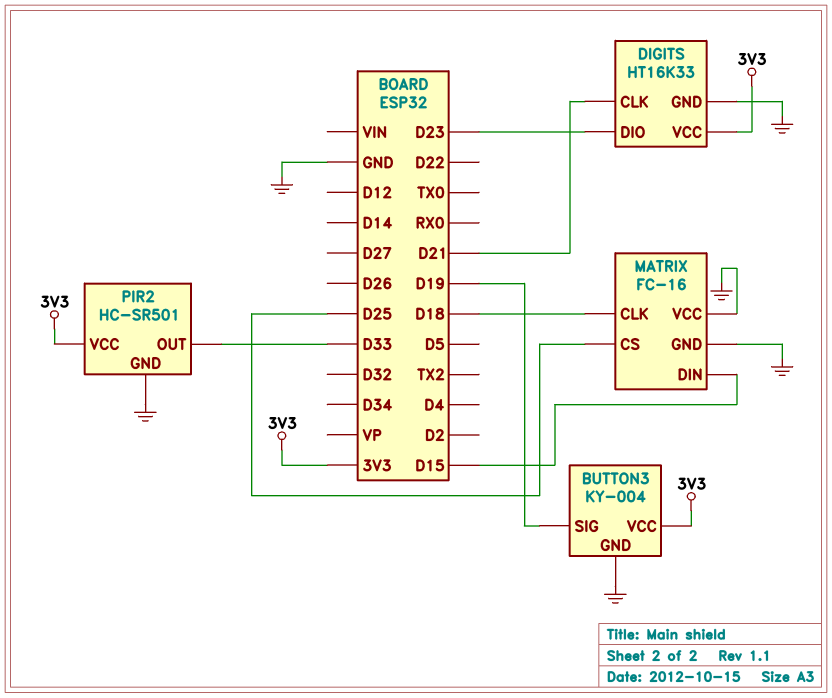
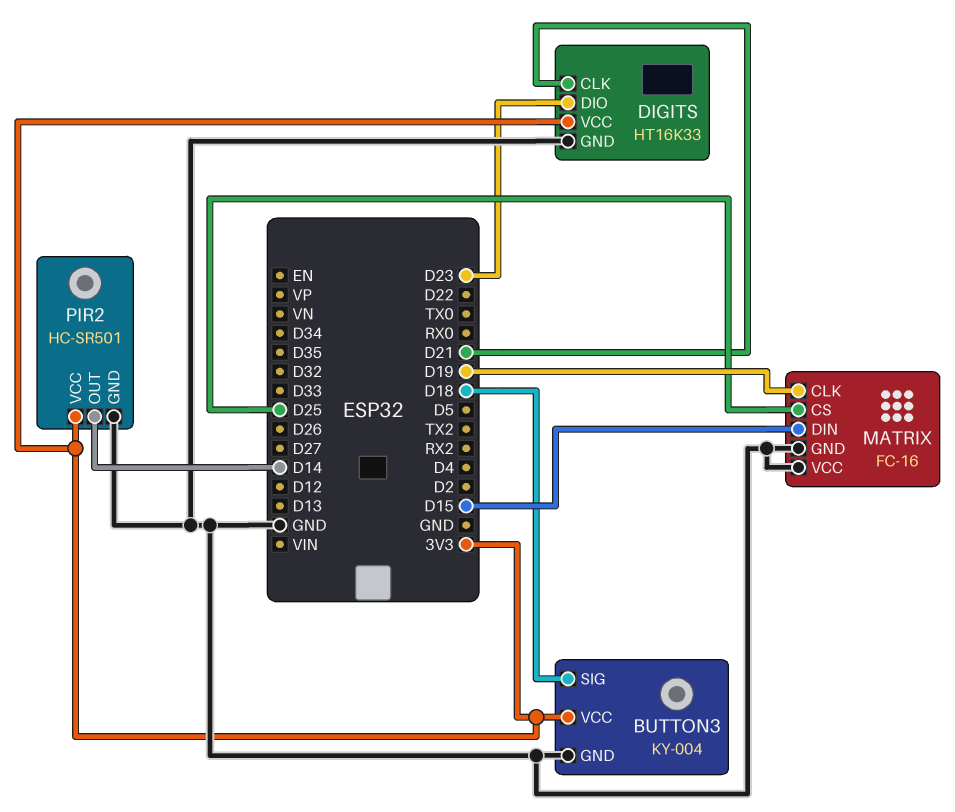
BUTTON3 pin SIG: D19 -> D18
MATRIX pin CLK: D18 -> D19
PIR2 pin OUT: D33 -> D14

